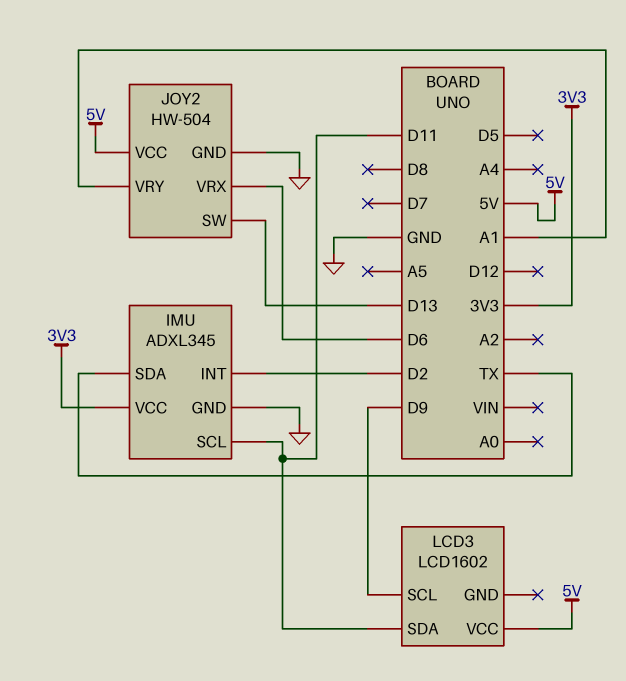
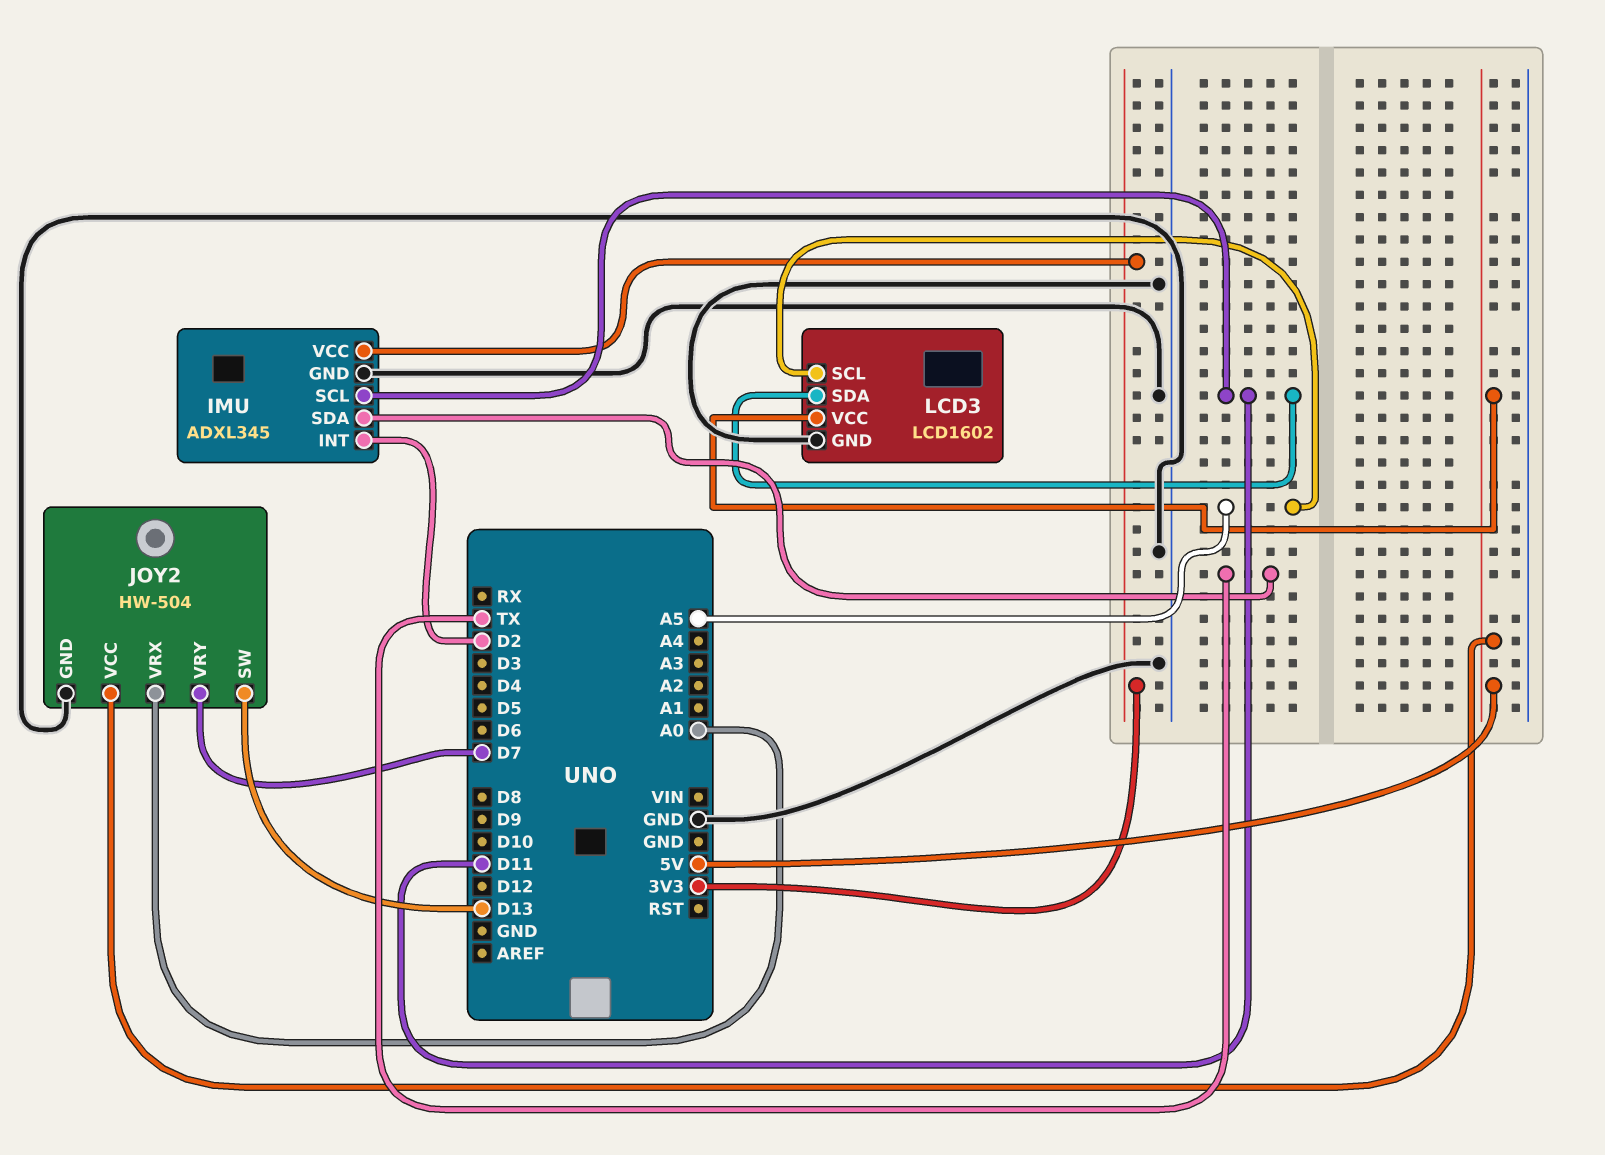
JOY2 pin VRX: D6 -> A0
JOY2 pin VRY: A1 -> D7
LCD3 pin GND: none -> GND
LCD3 pin SCL: D9 -> A5

